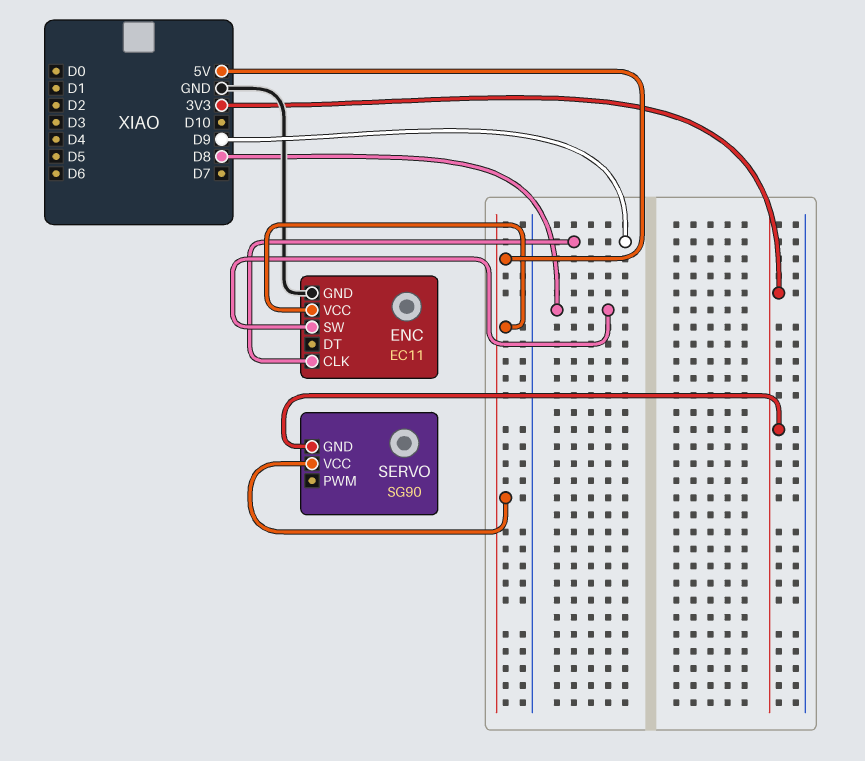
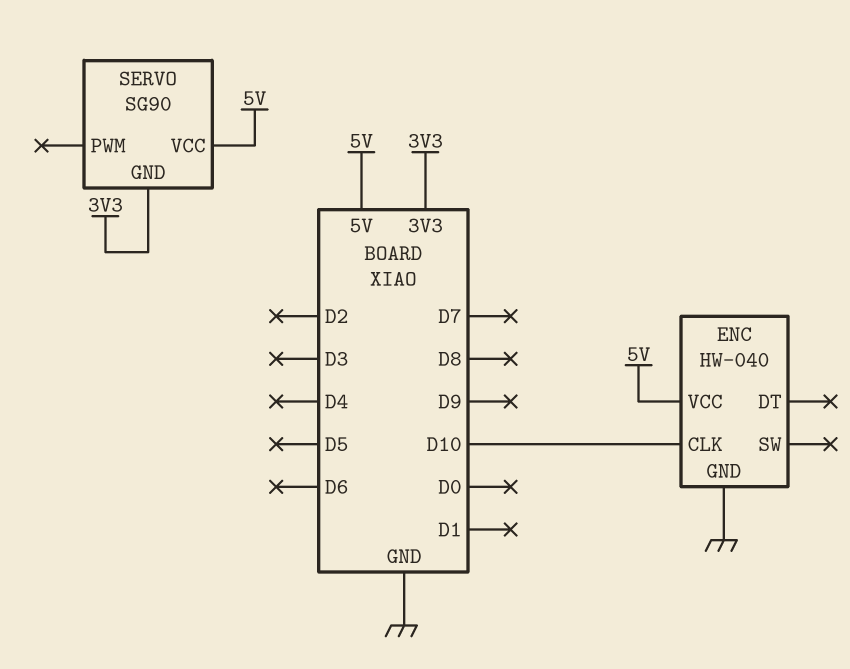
ENC: EC11 -> HW-040
ENC pin CLK: D9 -> D10
ENC pin SW: D8 -> none

